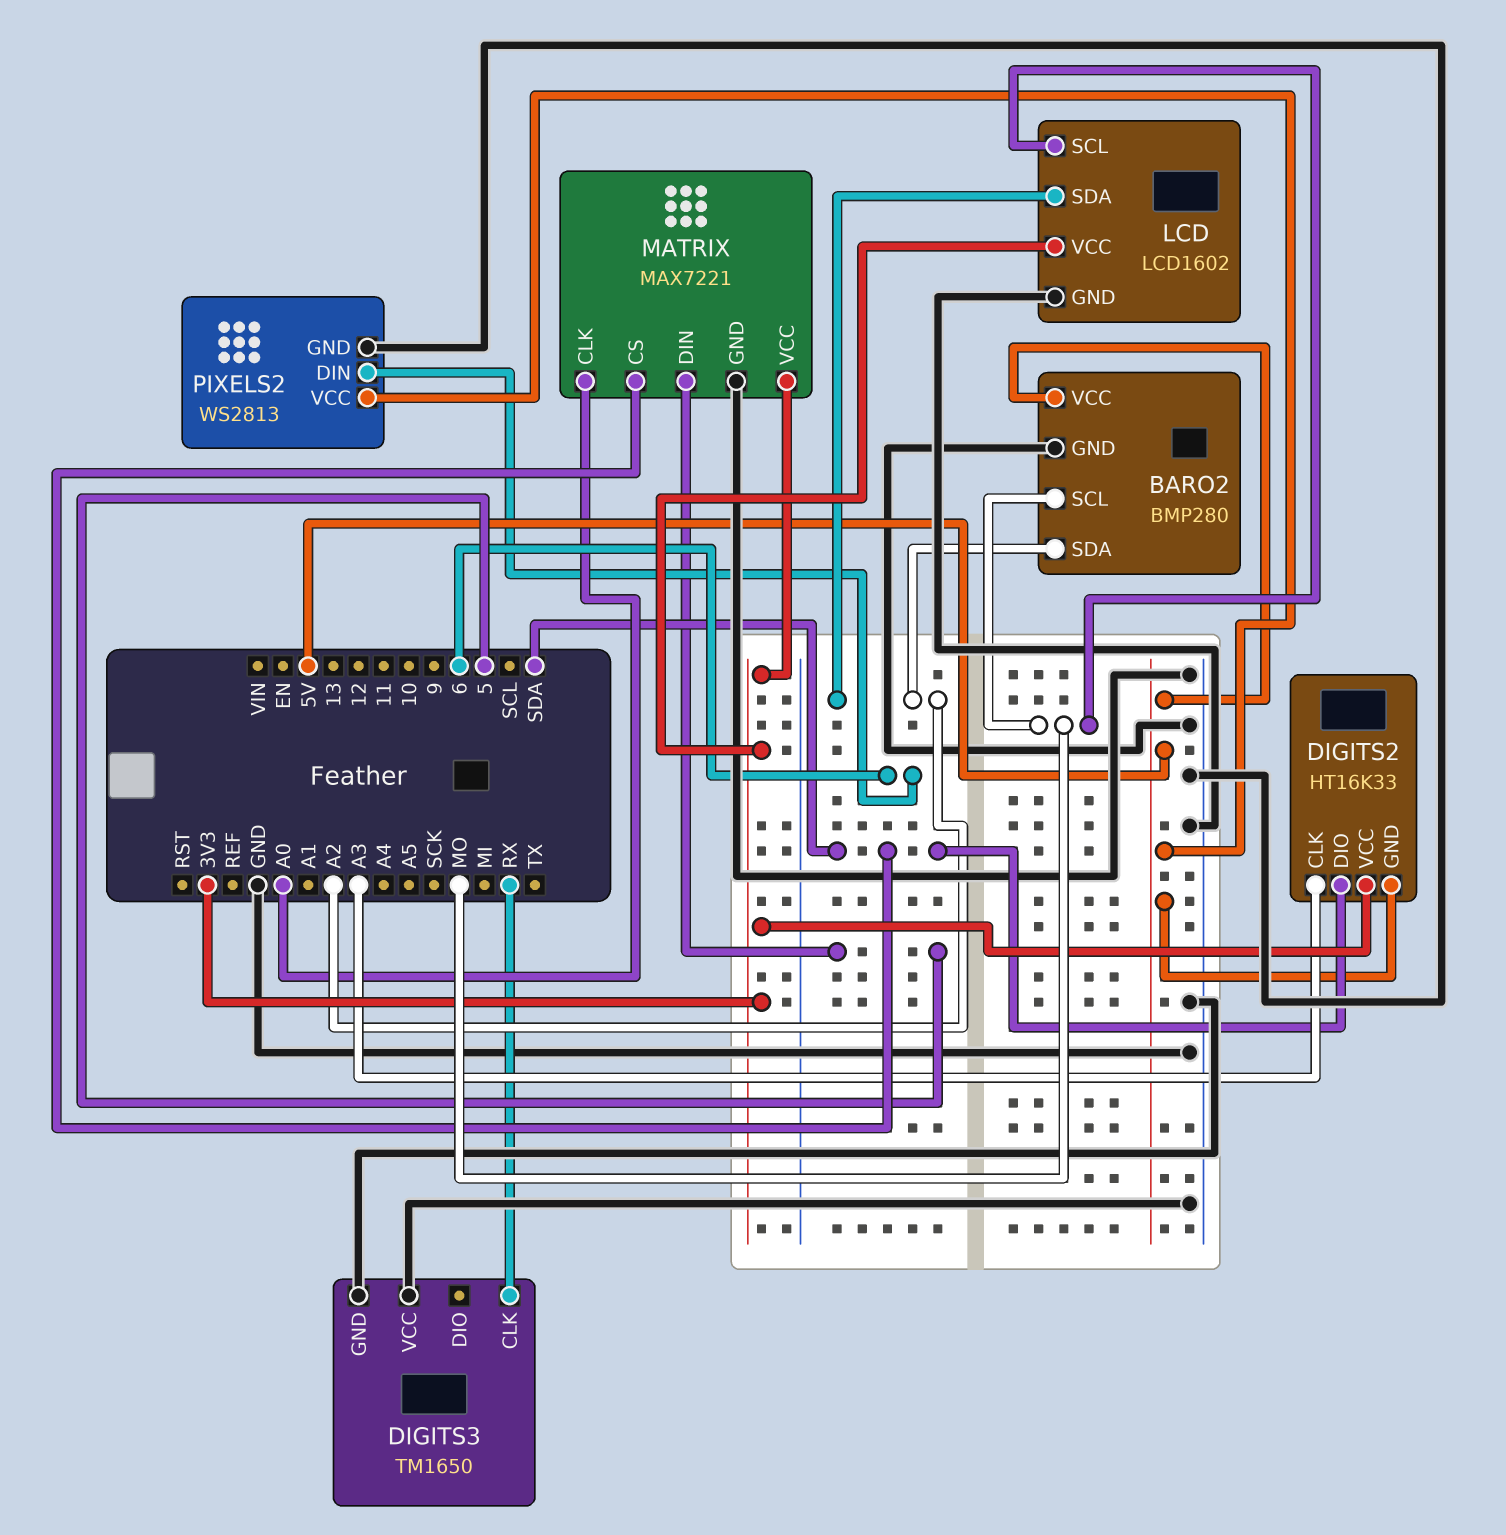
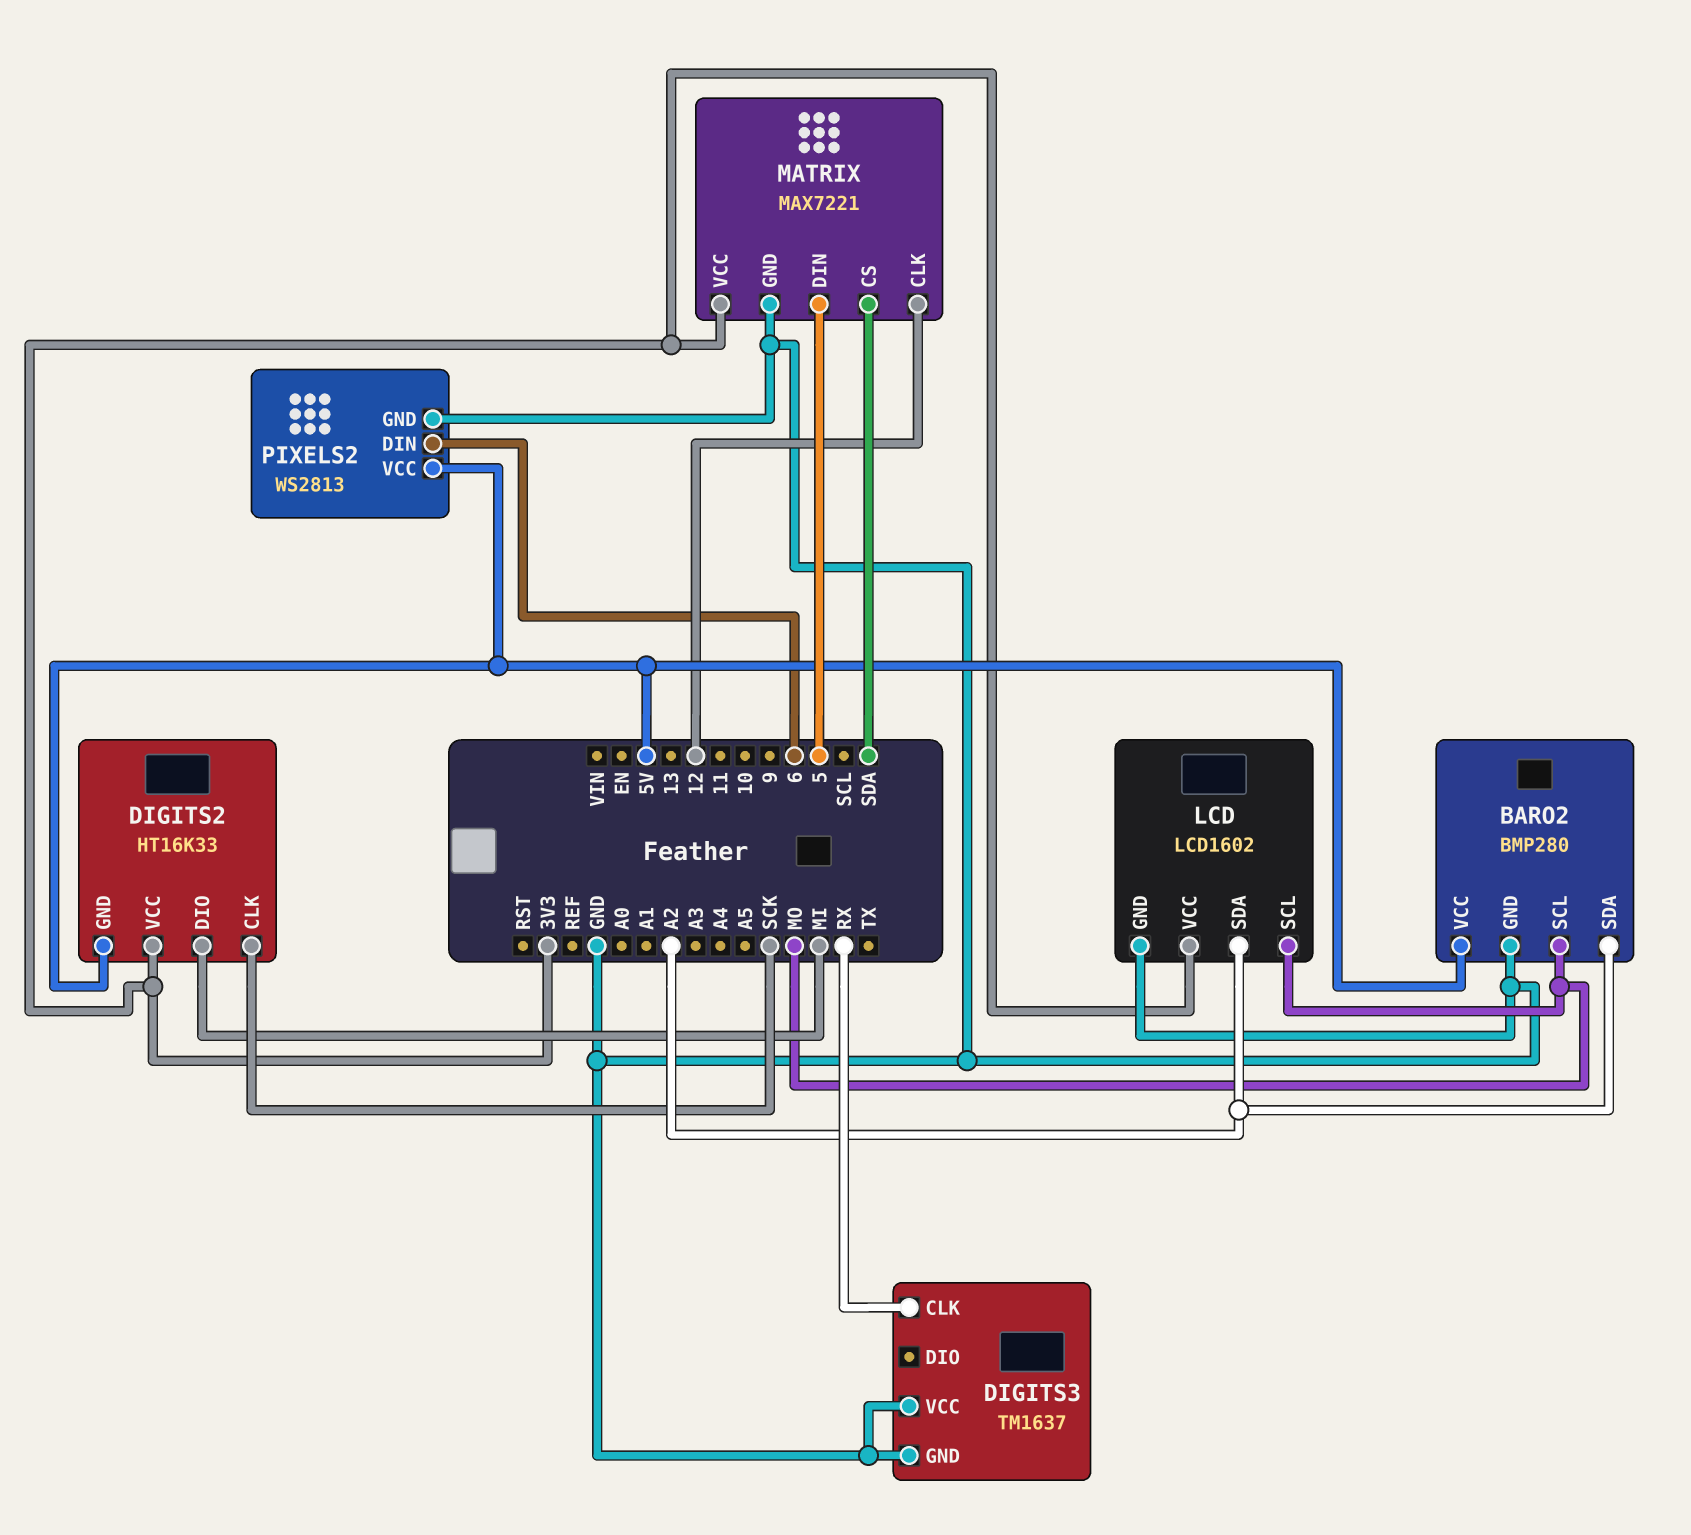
DIGITS2 pin CLK: A3 -> SCK
DIGITS2 pin DIO: SDA -> MI
DIGITS3: TM1650 -> TM1637
MATRIX pin CLK: A0 -> 12

